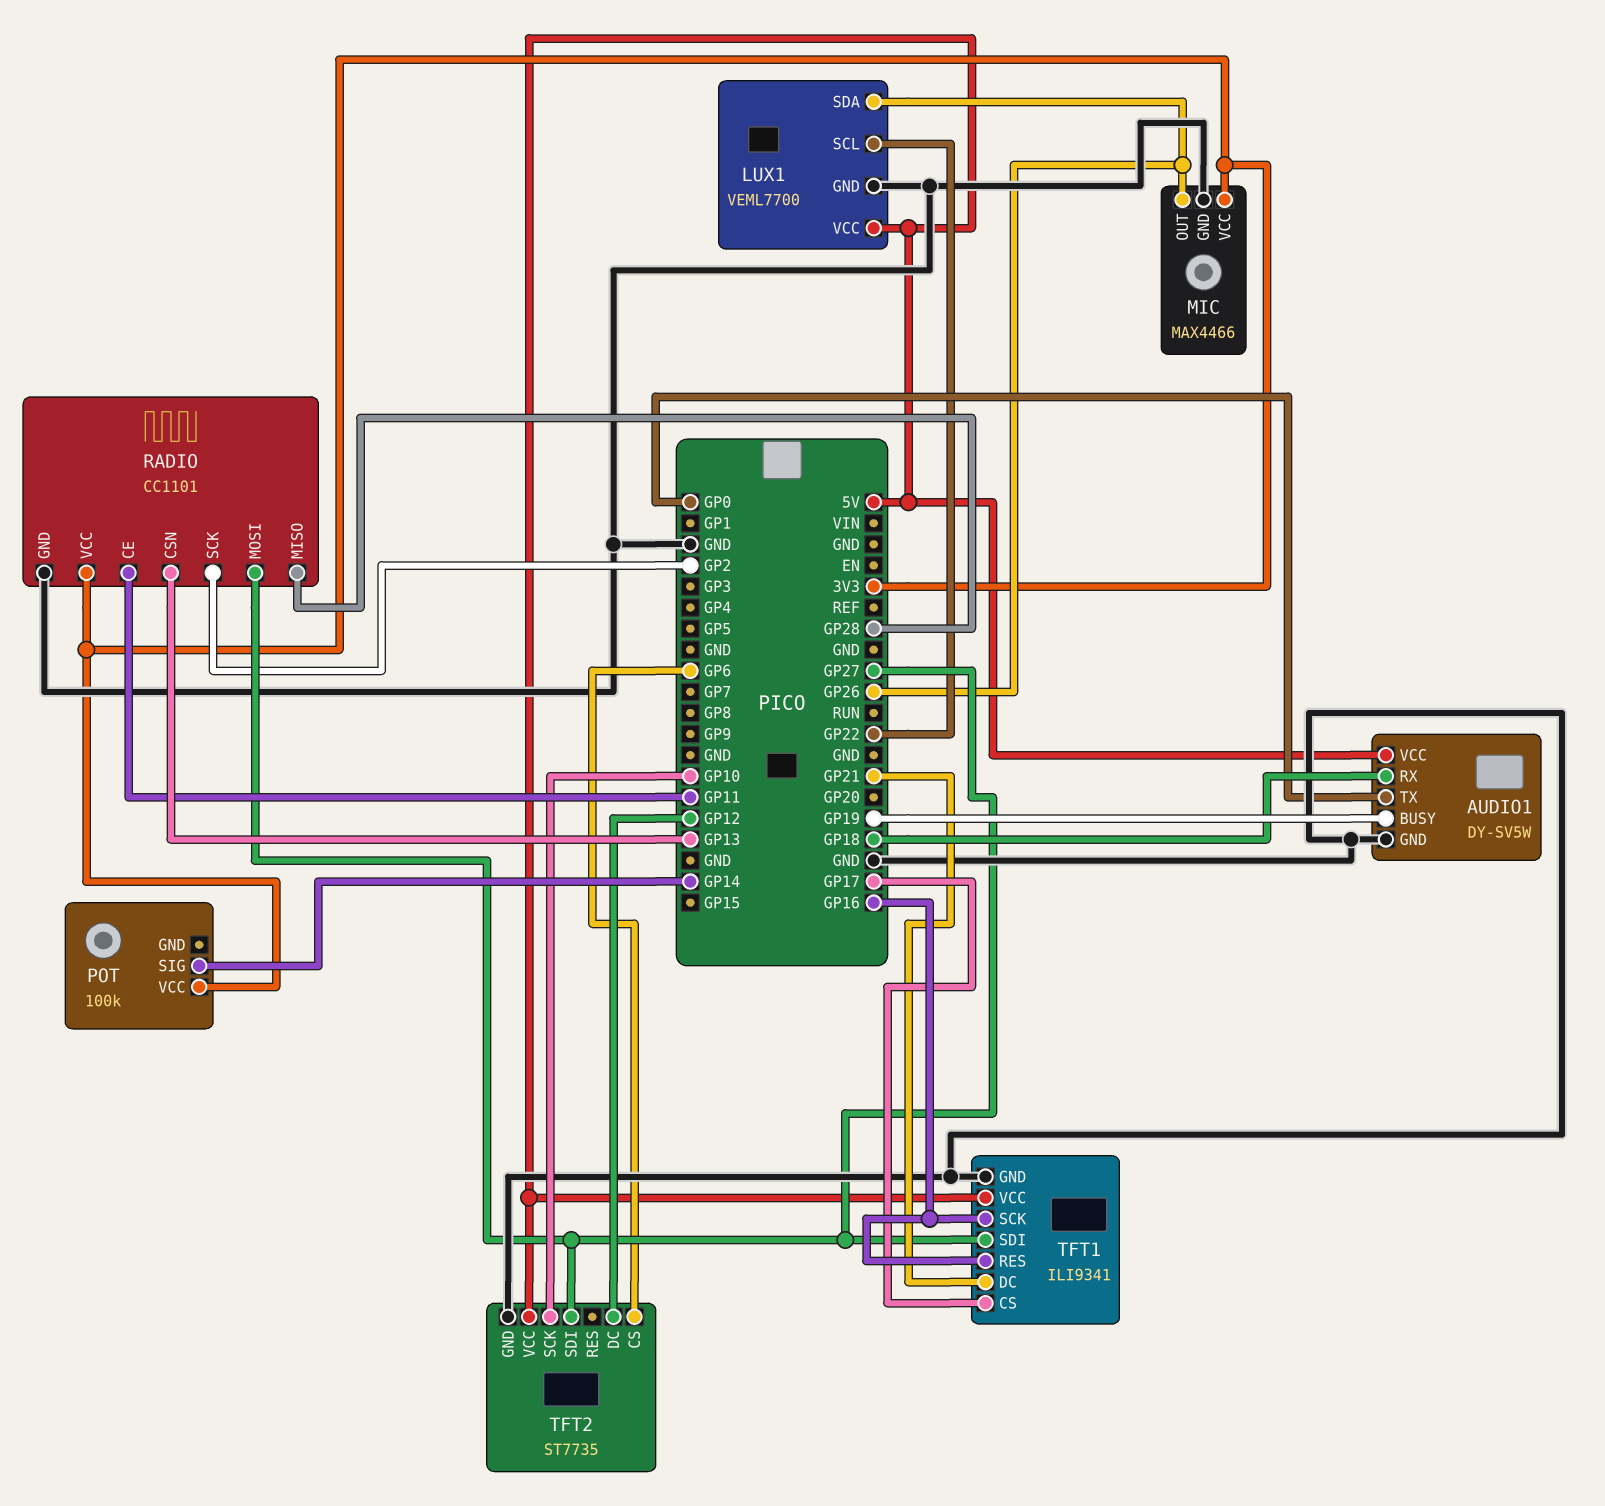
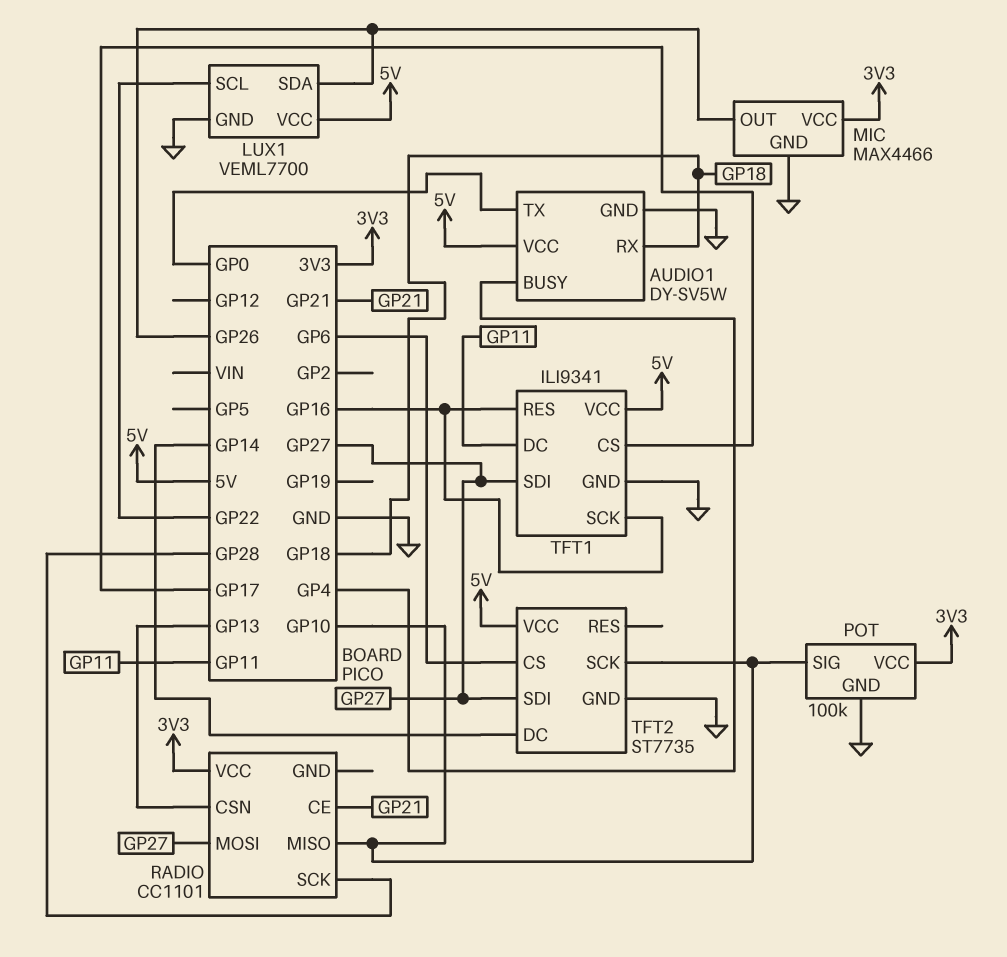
AUDIO1 pin BUSY: GP19 -> GP4
POT pin GND: none -> GND
POT pin SIG: GP14 -> GP10
RADIO pin CE: GP11 -> GP21
RADIO pin GND: GND -> none
RADIO pin MISO: GP28 -> GP10
RADIO pin SCK: GP2 -> GP28
TFT1 pin DC: GP21 -> GP11
TFT2 pin DC: GP12 -> GP14

